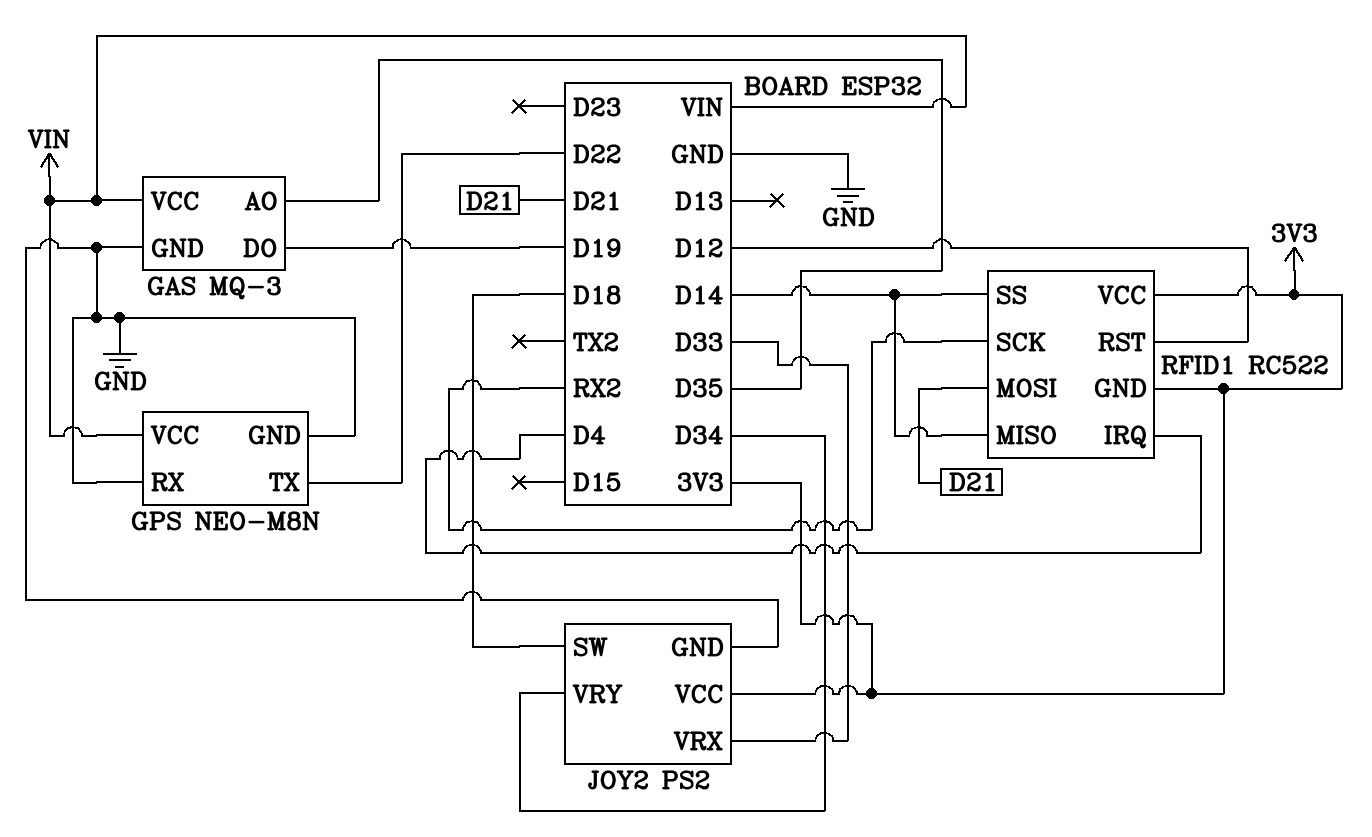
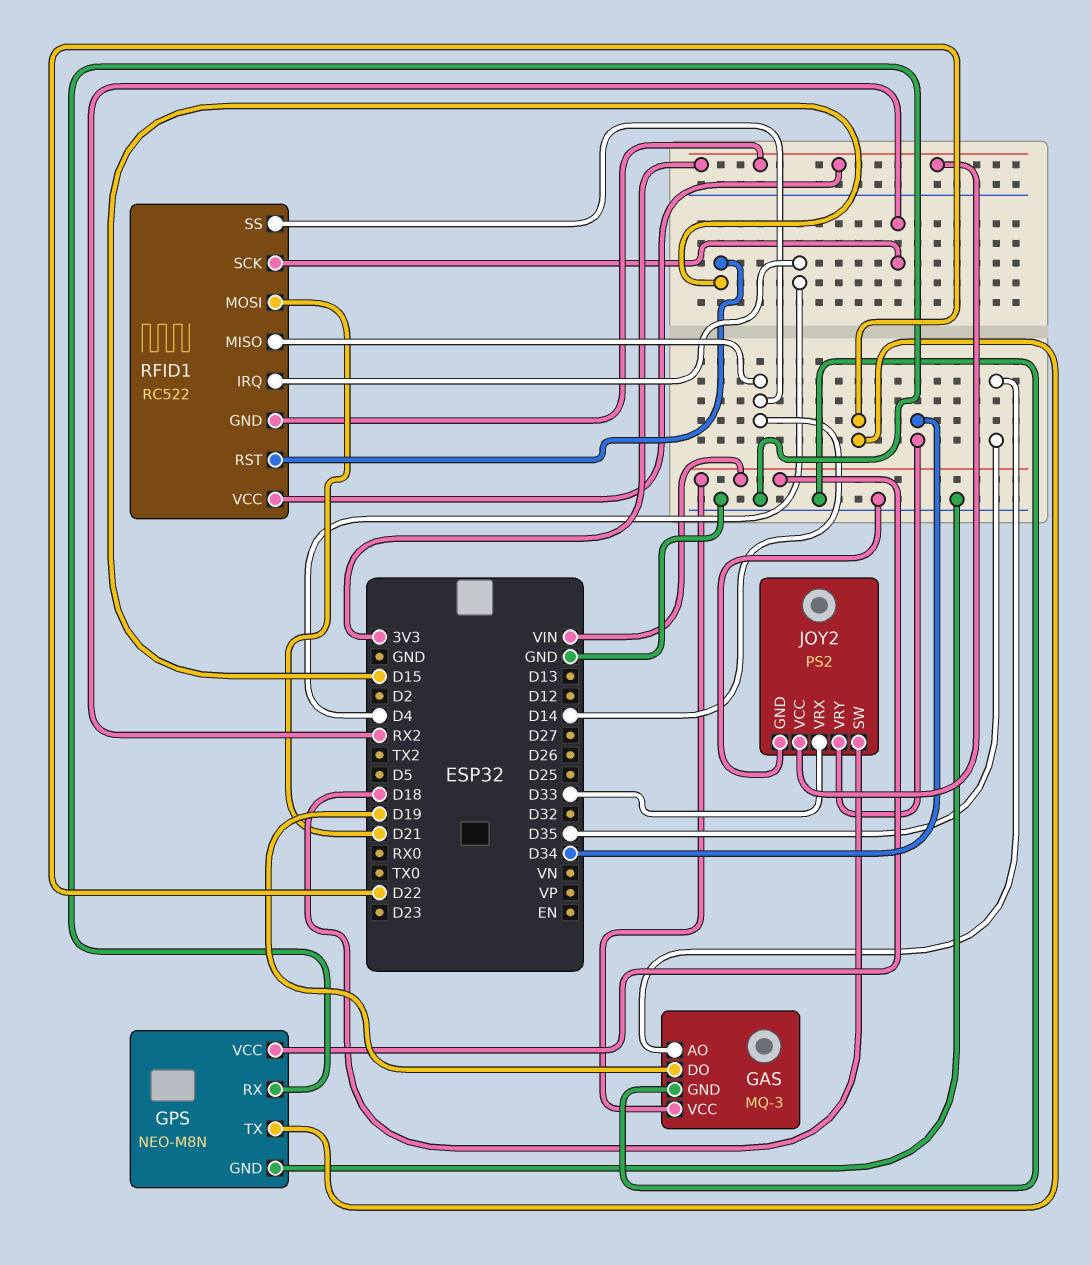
RFID1 pin RST: D12 -> D15

